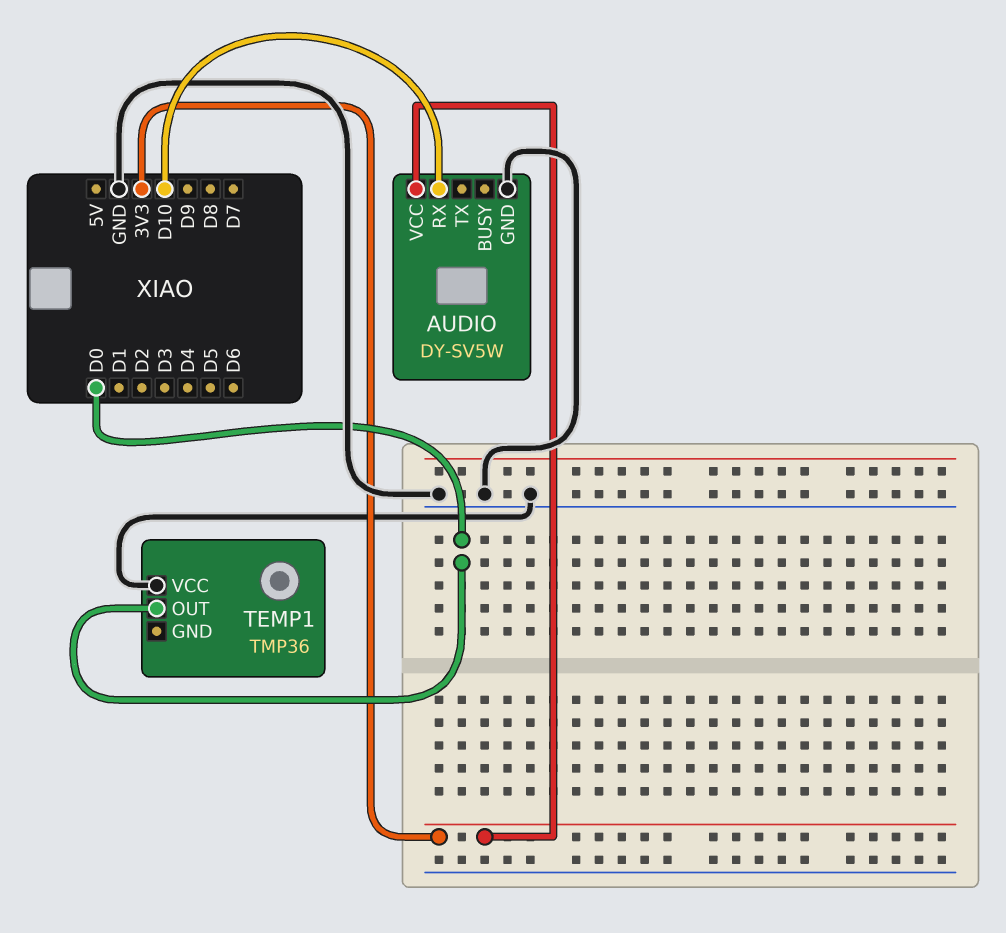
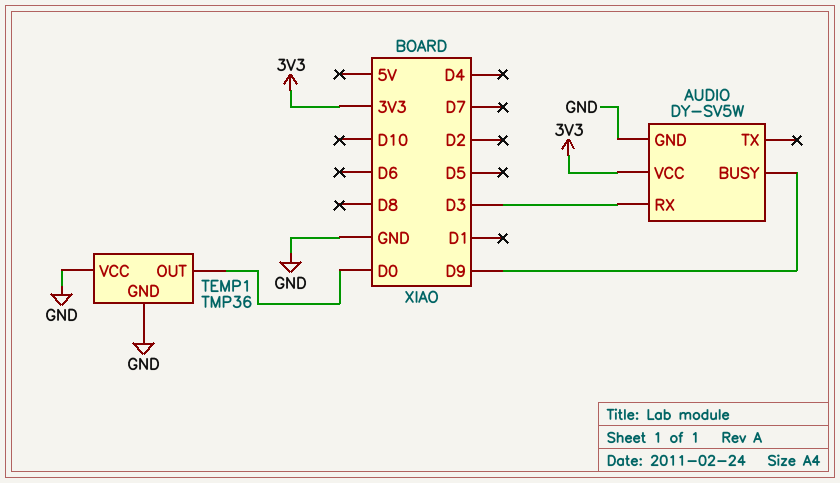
AUDIO pin BUSY: none -> D9
AUDIO pin RX: D10 -> D3
TEMP1 pin GND: none -> GND

